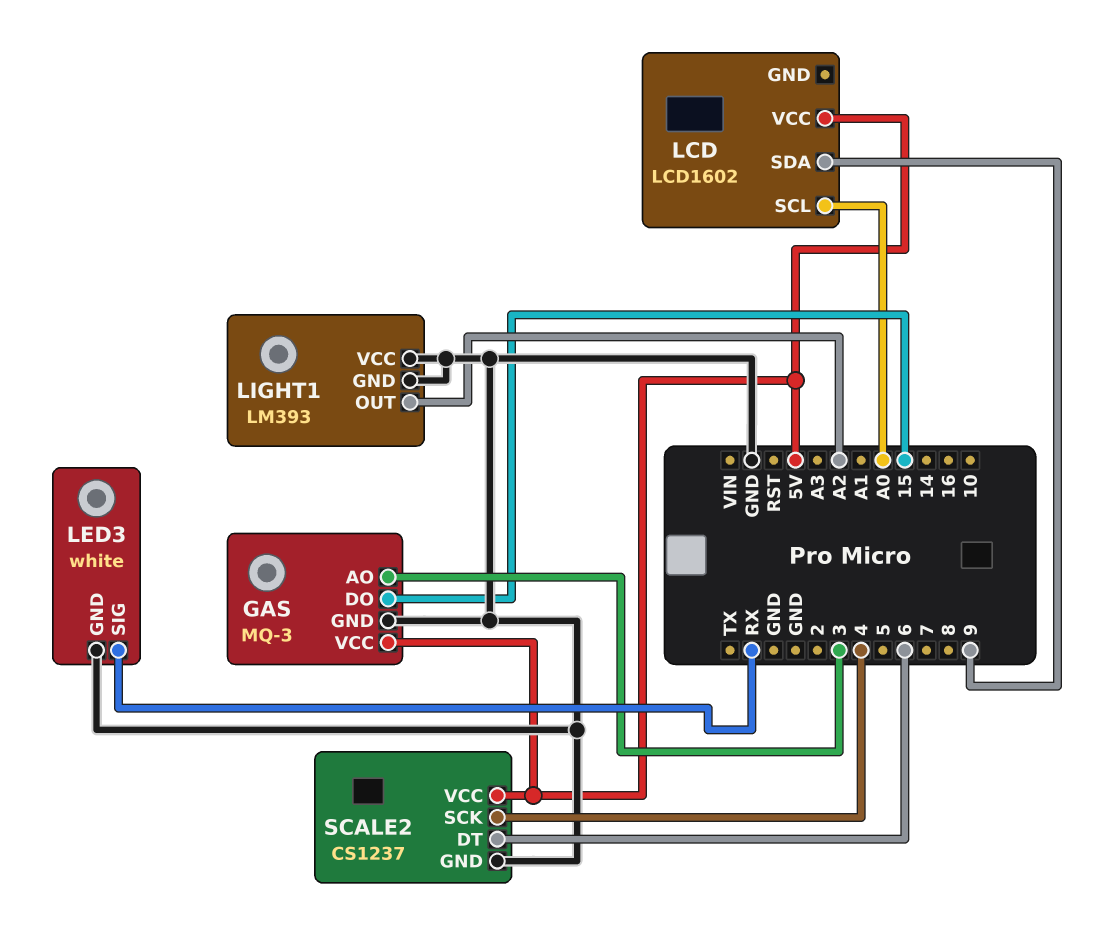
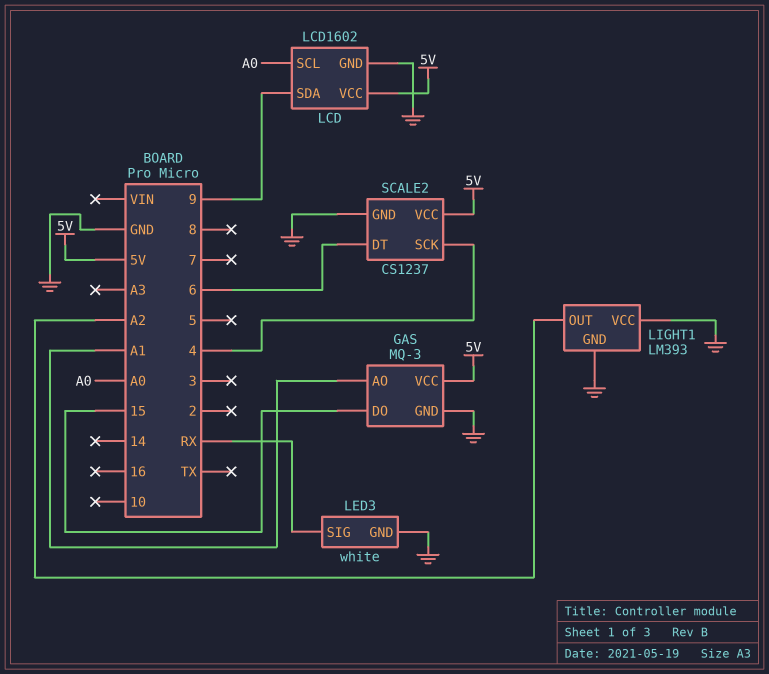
GAS pin AO: 3 -> A1
LCD pin GND: none -> GND

